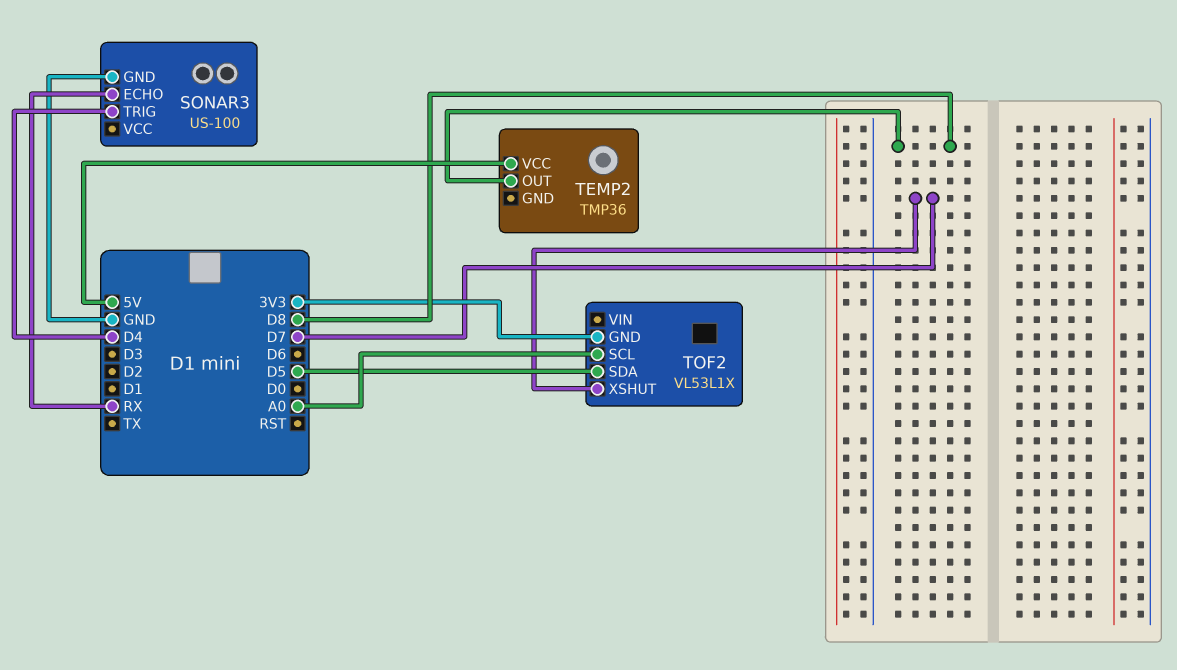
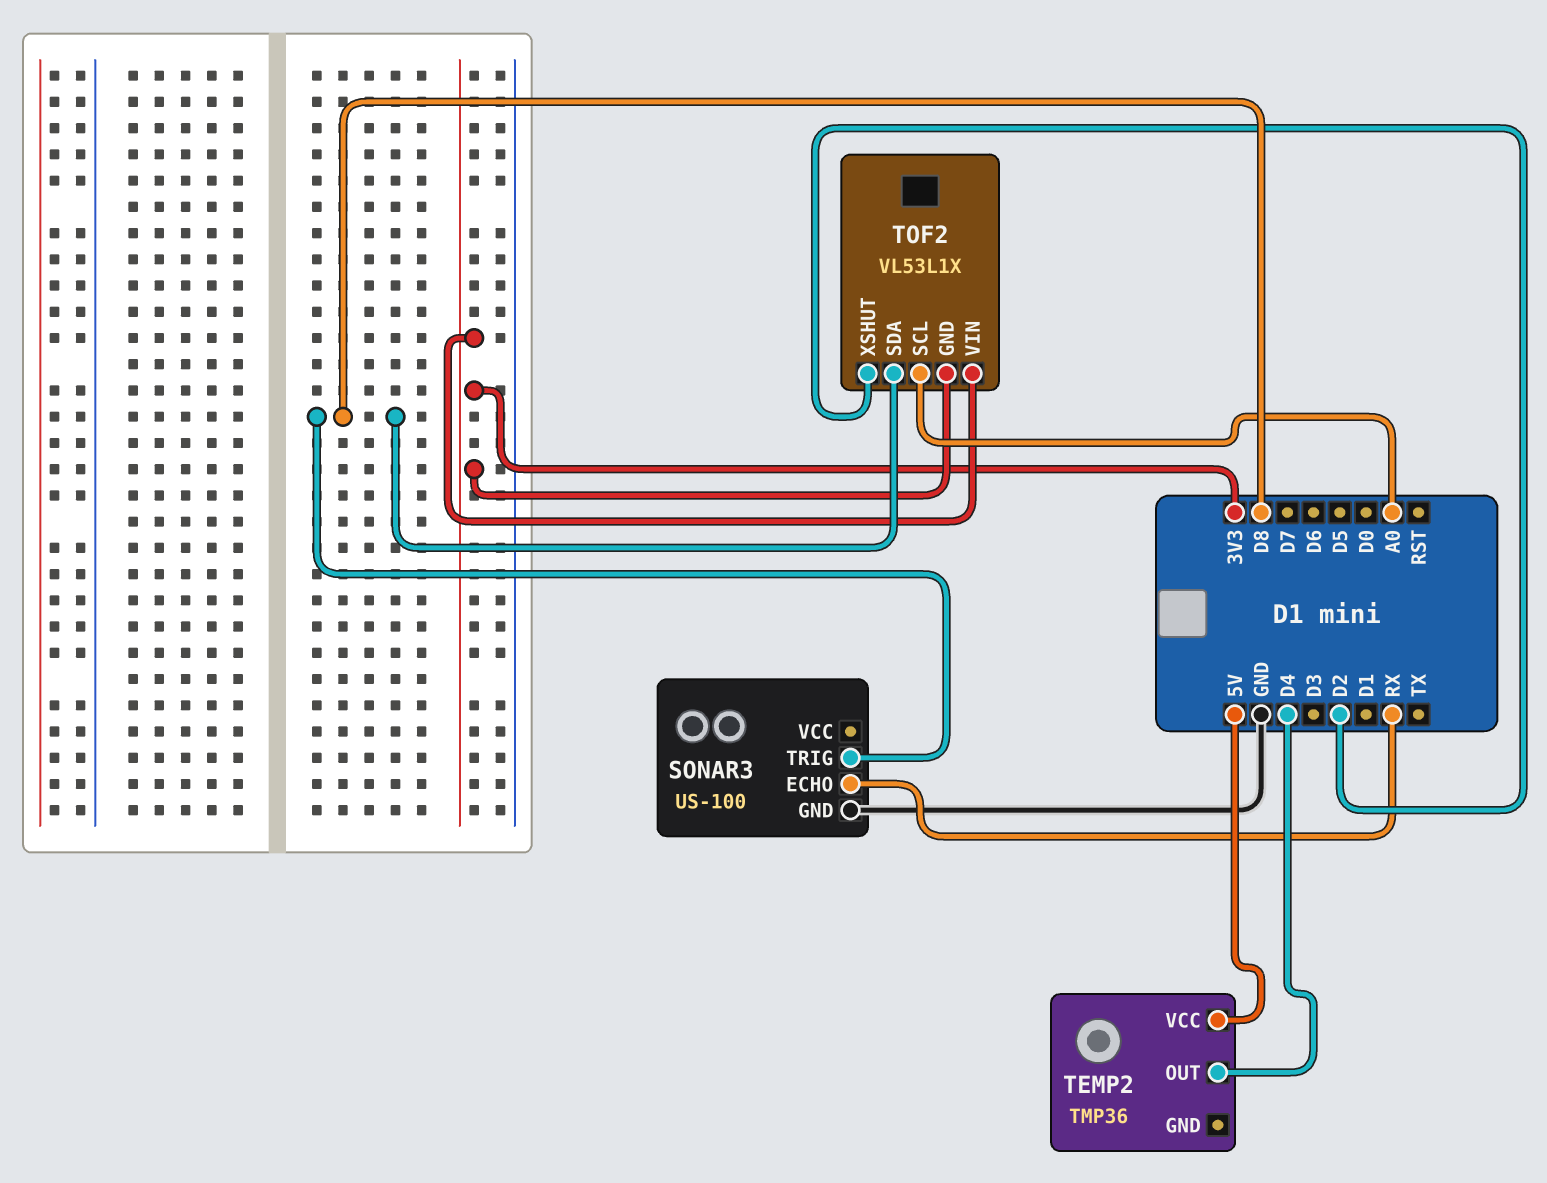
SONAR3 pin TRIG: D4 -> D8
TEMP2 pin OUT: D8 -> D4
TOF2 pin SDA: D5 -> D8
TOF2 pin VIN: none -> 3V3
TOF2 pin XSHUT: D7 -> D2

